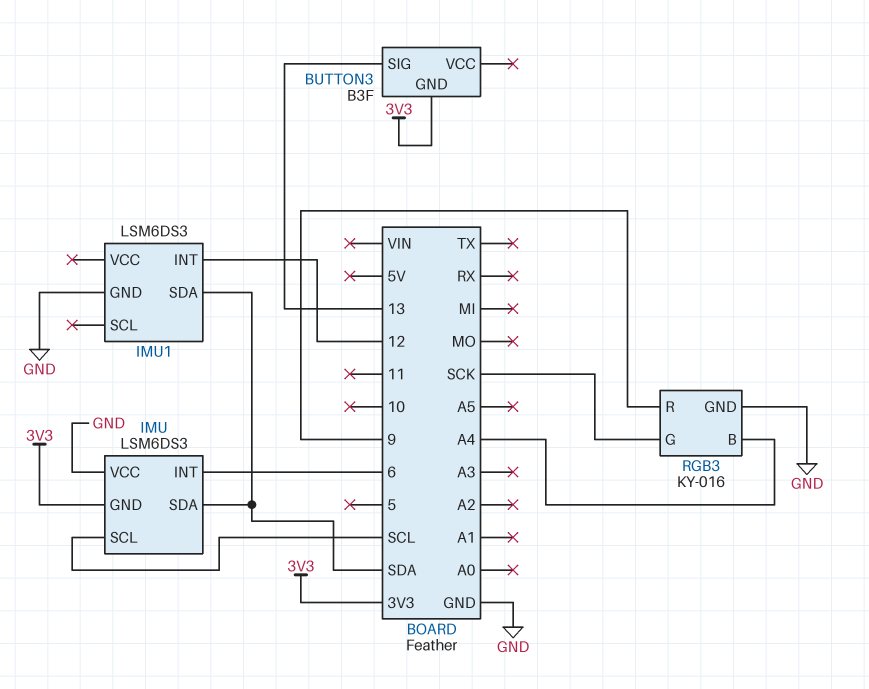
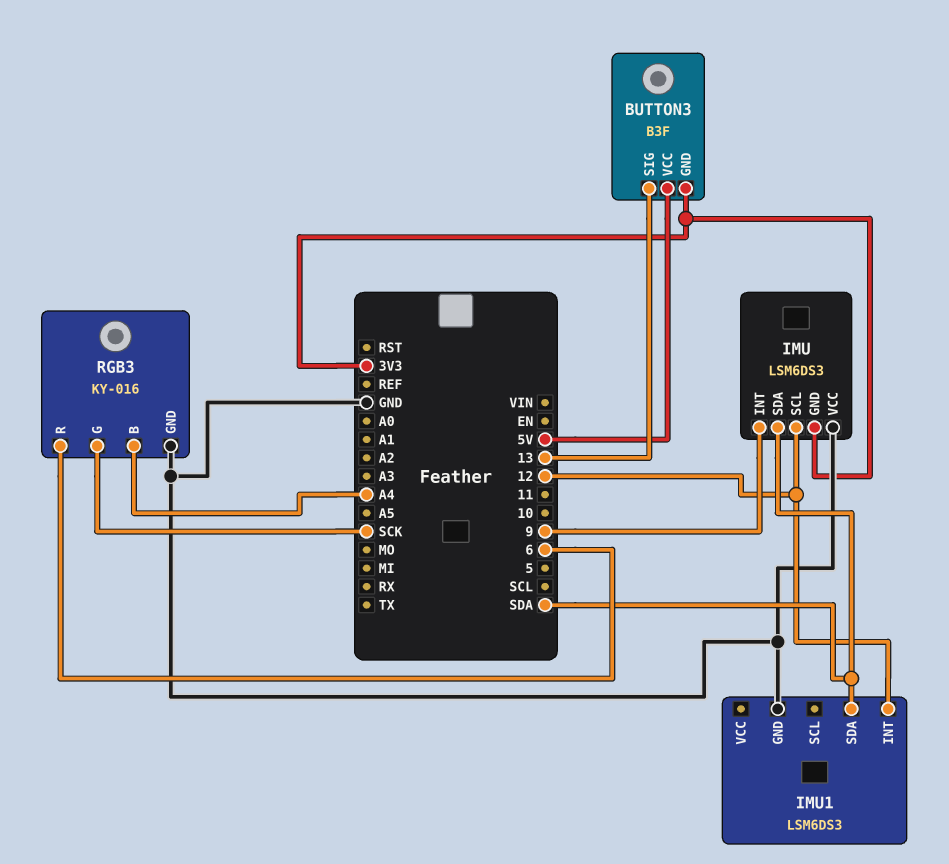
BUTTON3 pin VCC: none -> 5V
IMU pin INT: 6 -> 9
IMU pin SCL: SCL -> 12
RGB3 pin R: 9 -> 6

